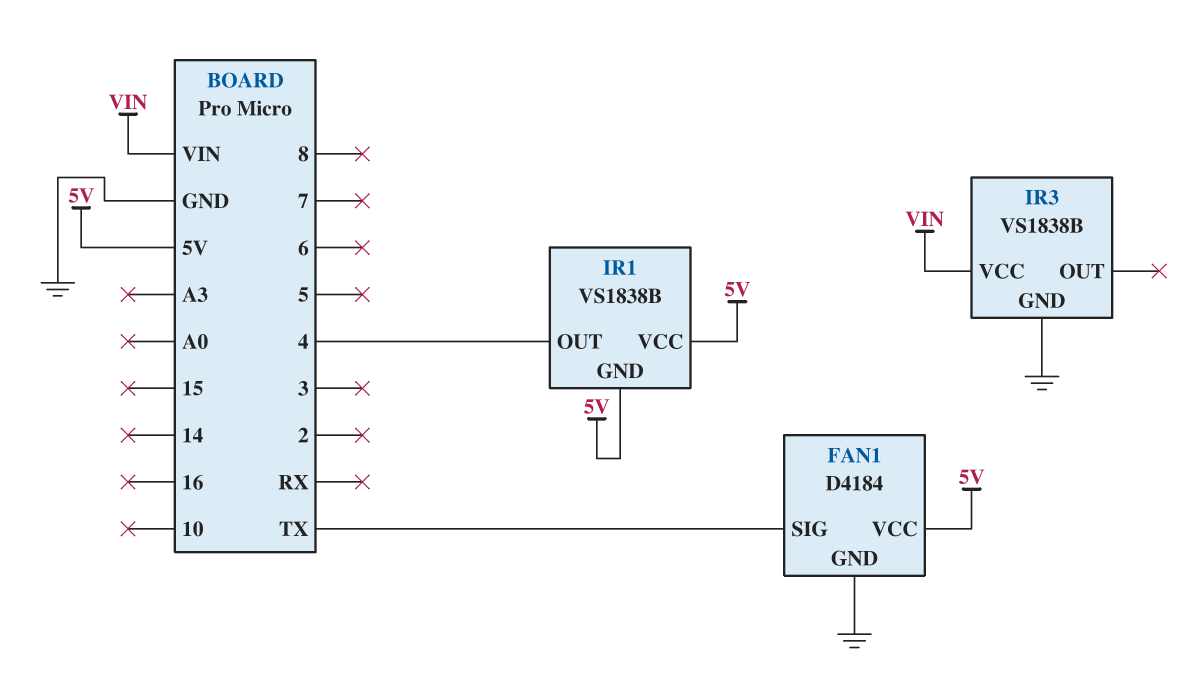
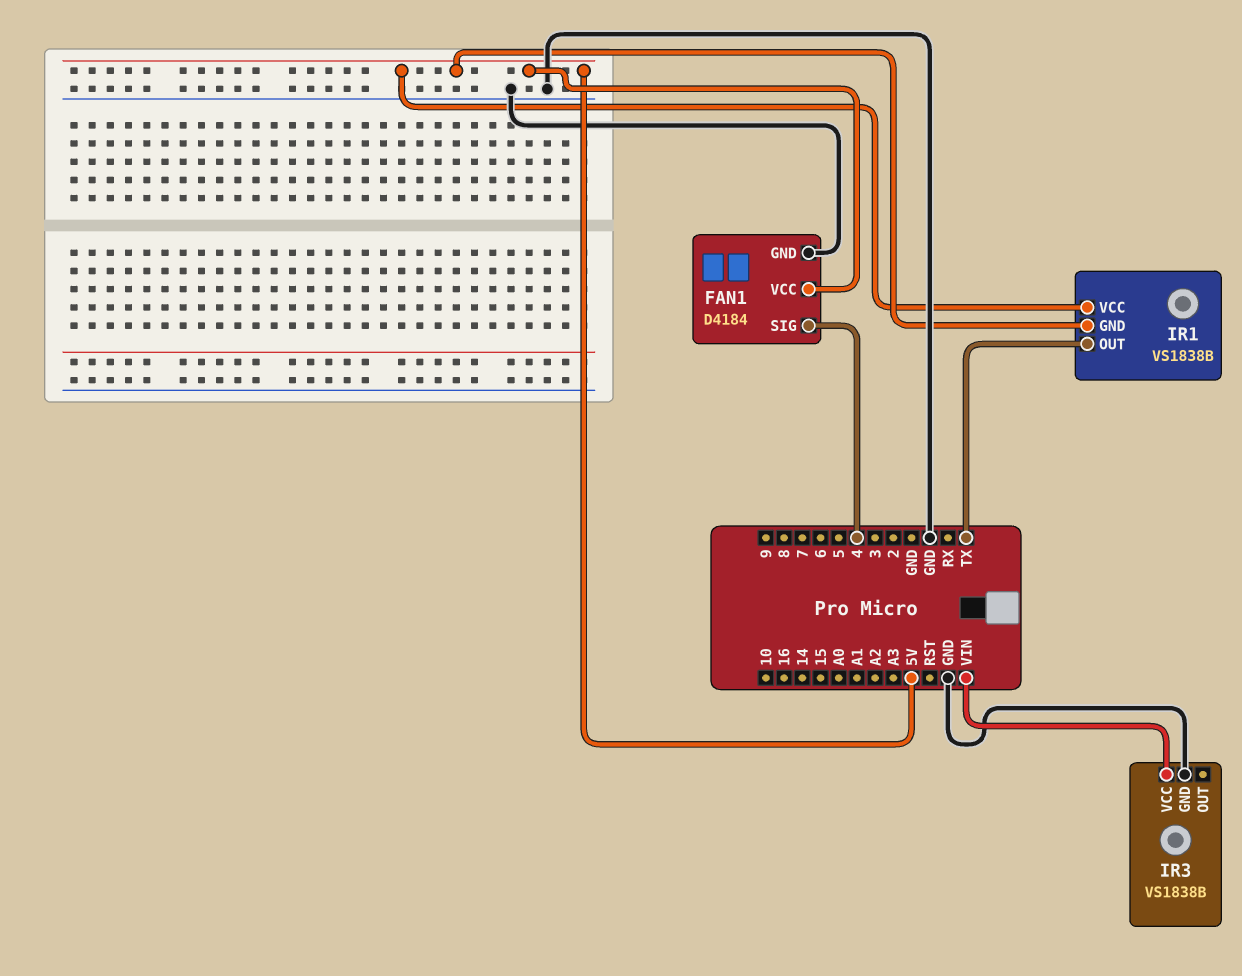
FAN1 pin SIG: TX -> 4
IR1 pin OUT: 4 -> TX

